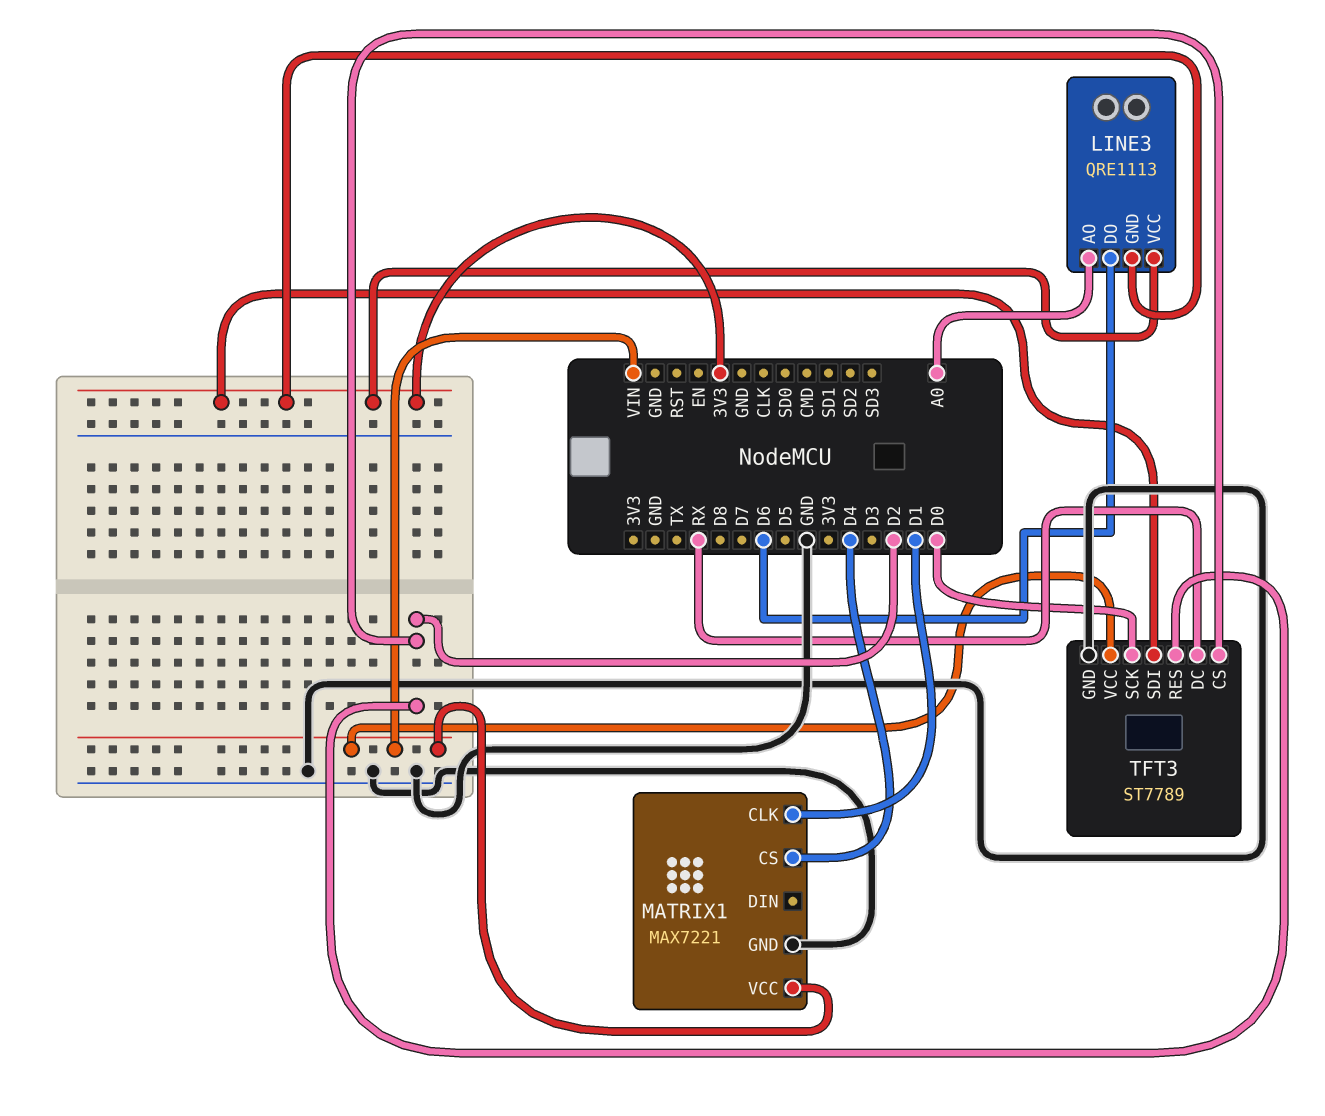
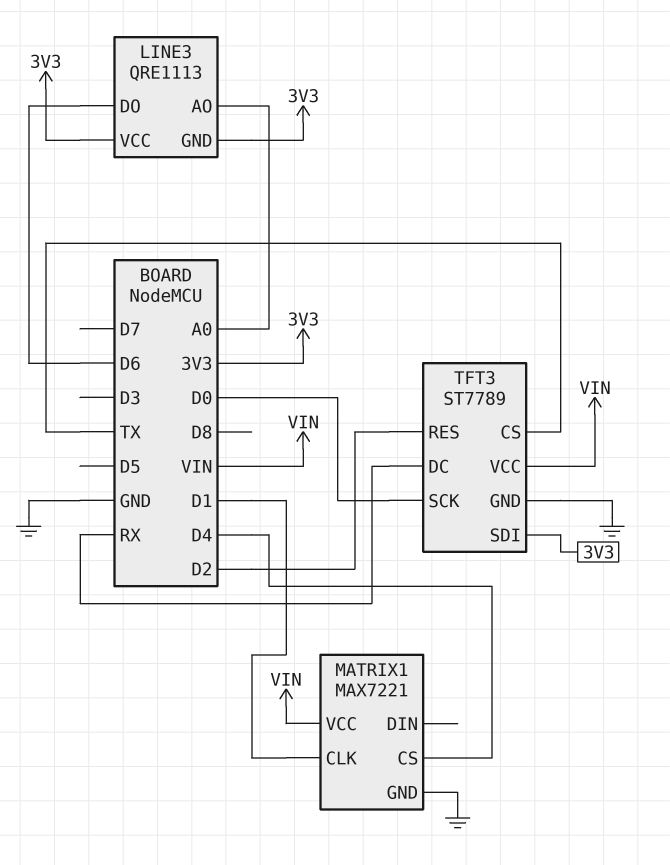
TFT3 pin CS: D2 -> TX

